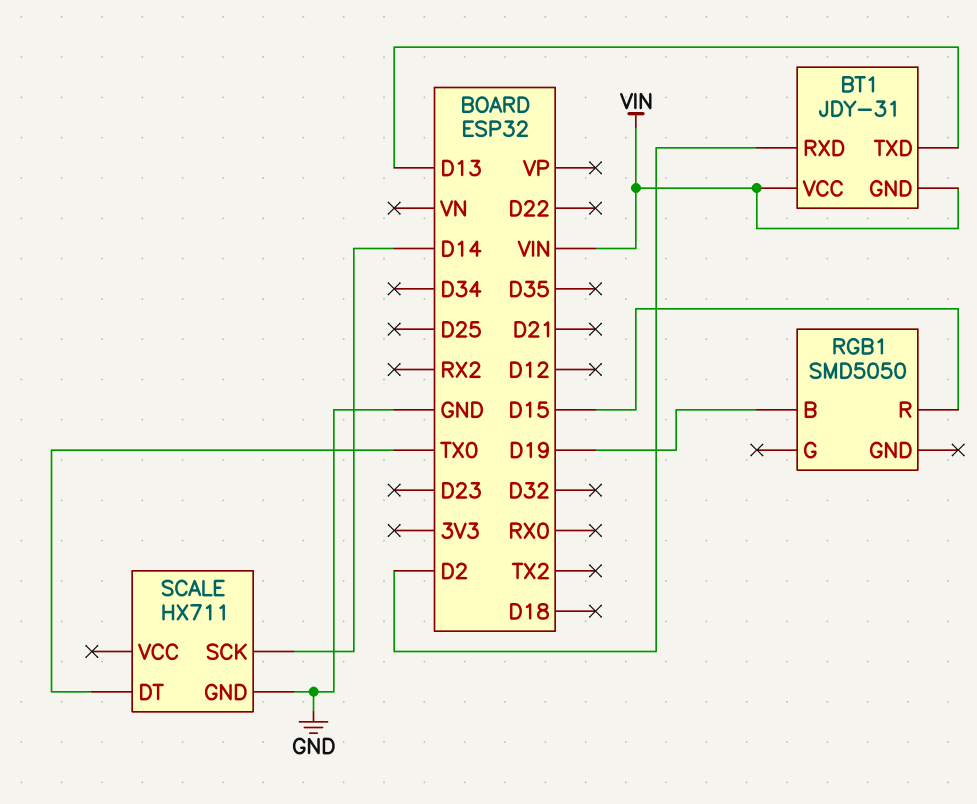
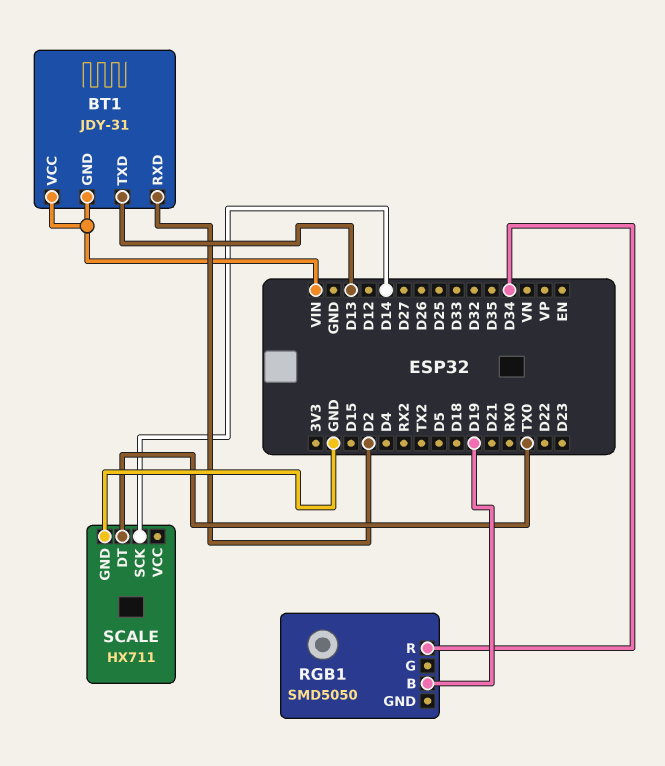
RGB1 pin R: D15 -> D34

